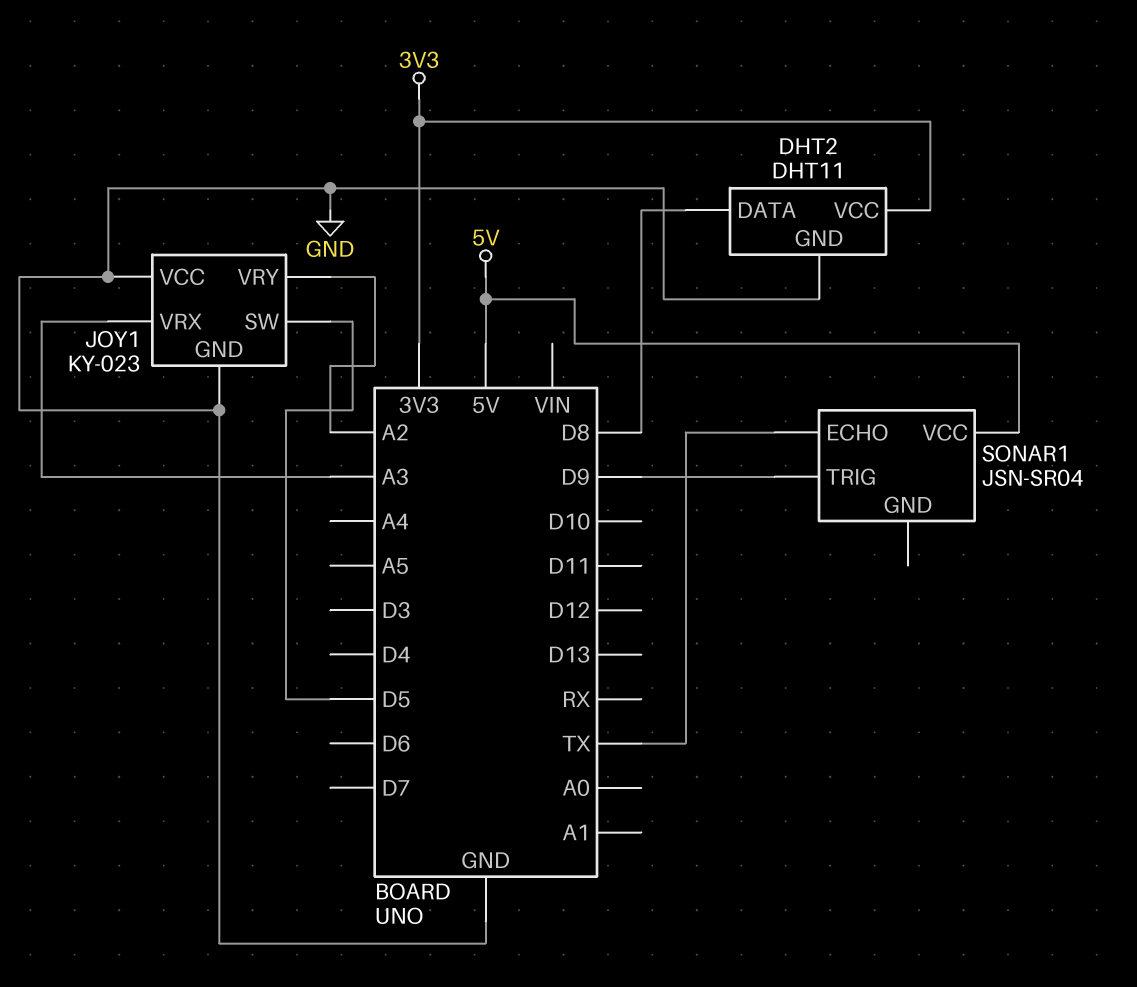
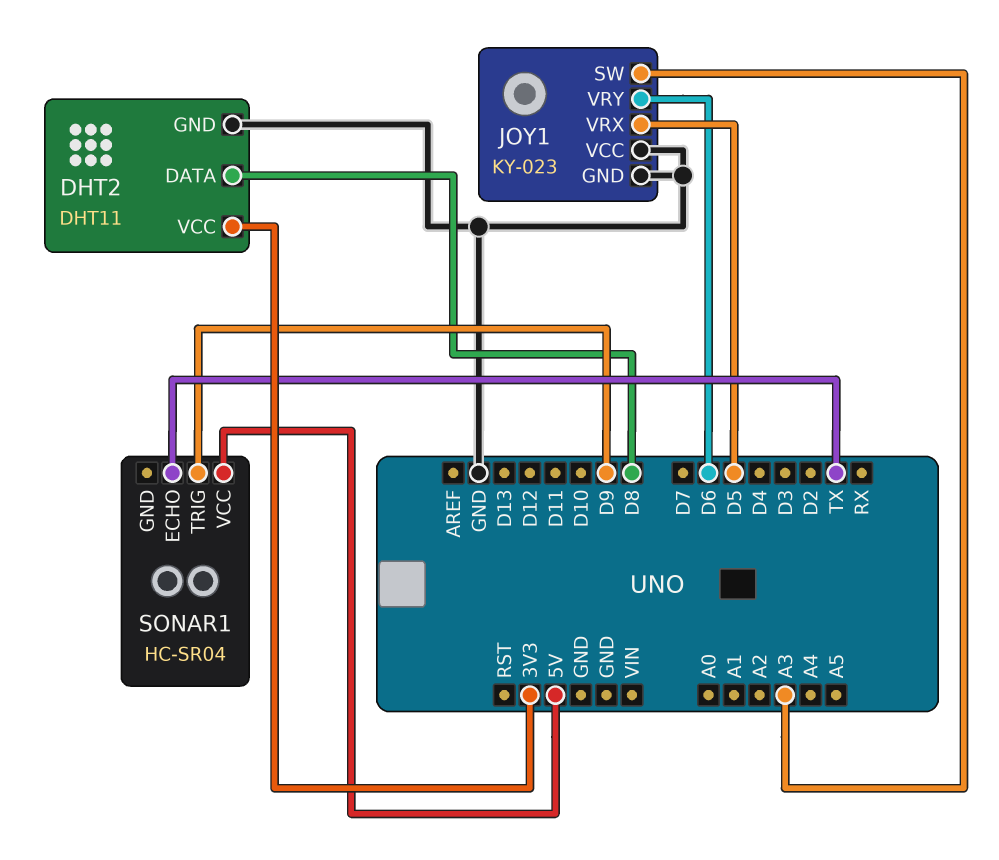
JOY1 pin SW: D5 -> A3
JOY1 pin VRX: A3 -> D5
JOY1 pin VRY: A2 -> D6
SONAR1: JSN-SR04 -> HC-SR04

